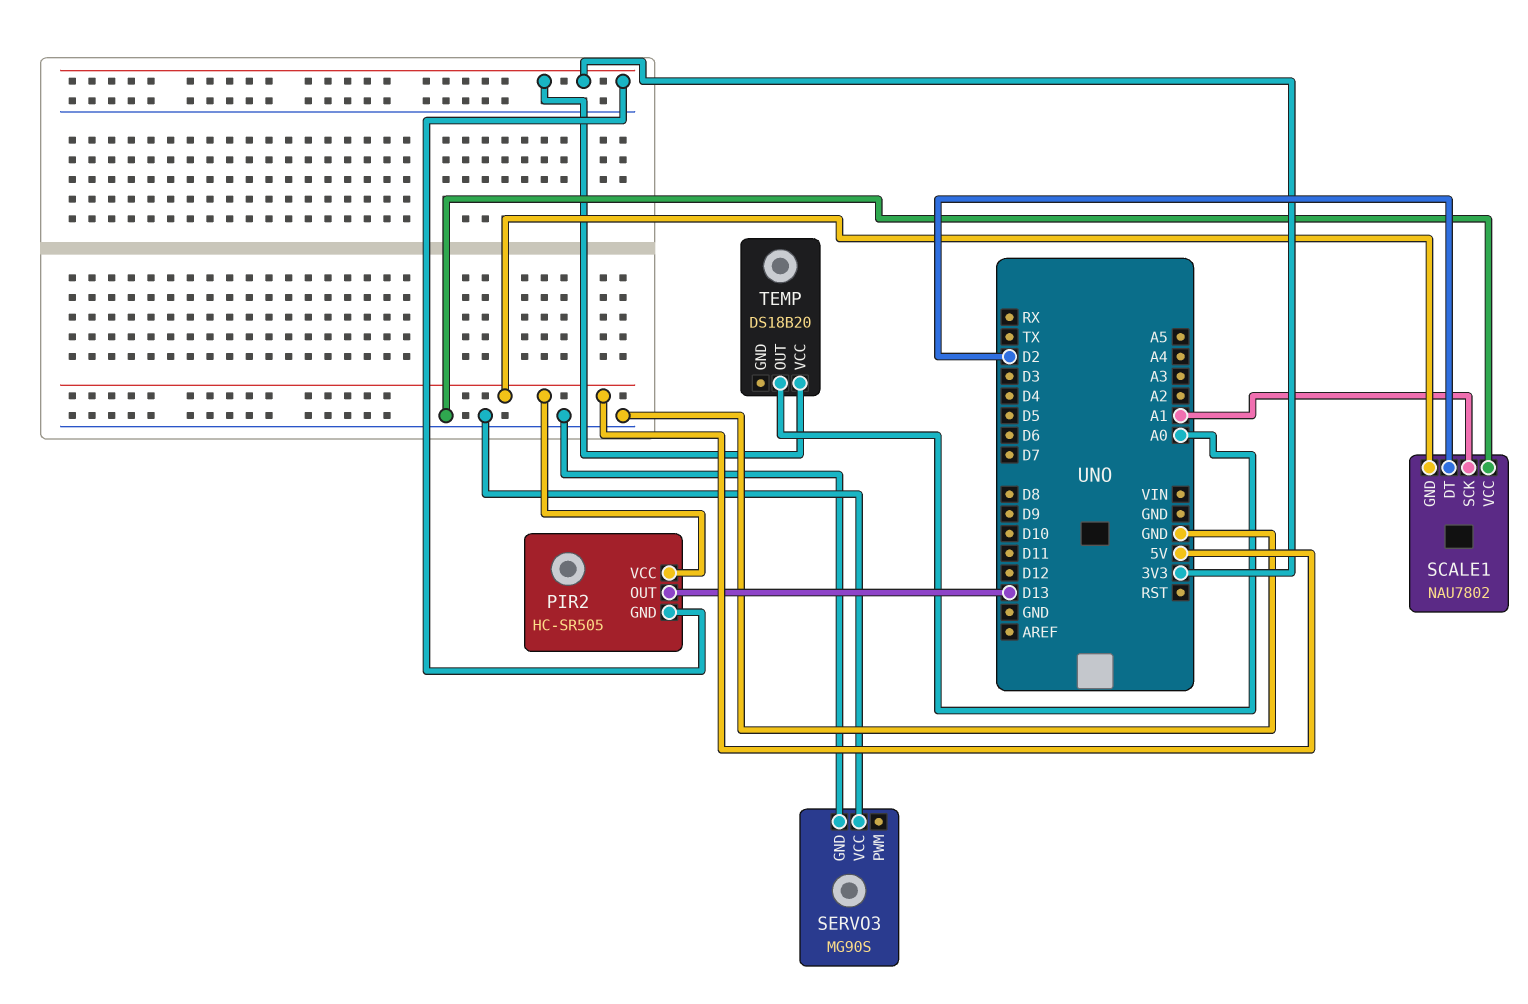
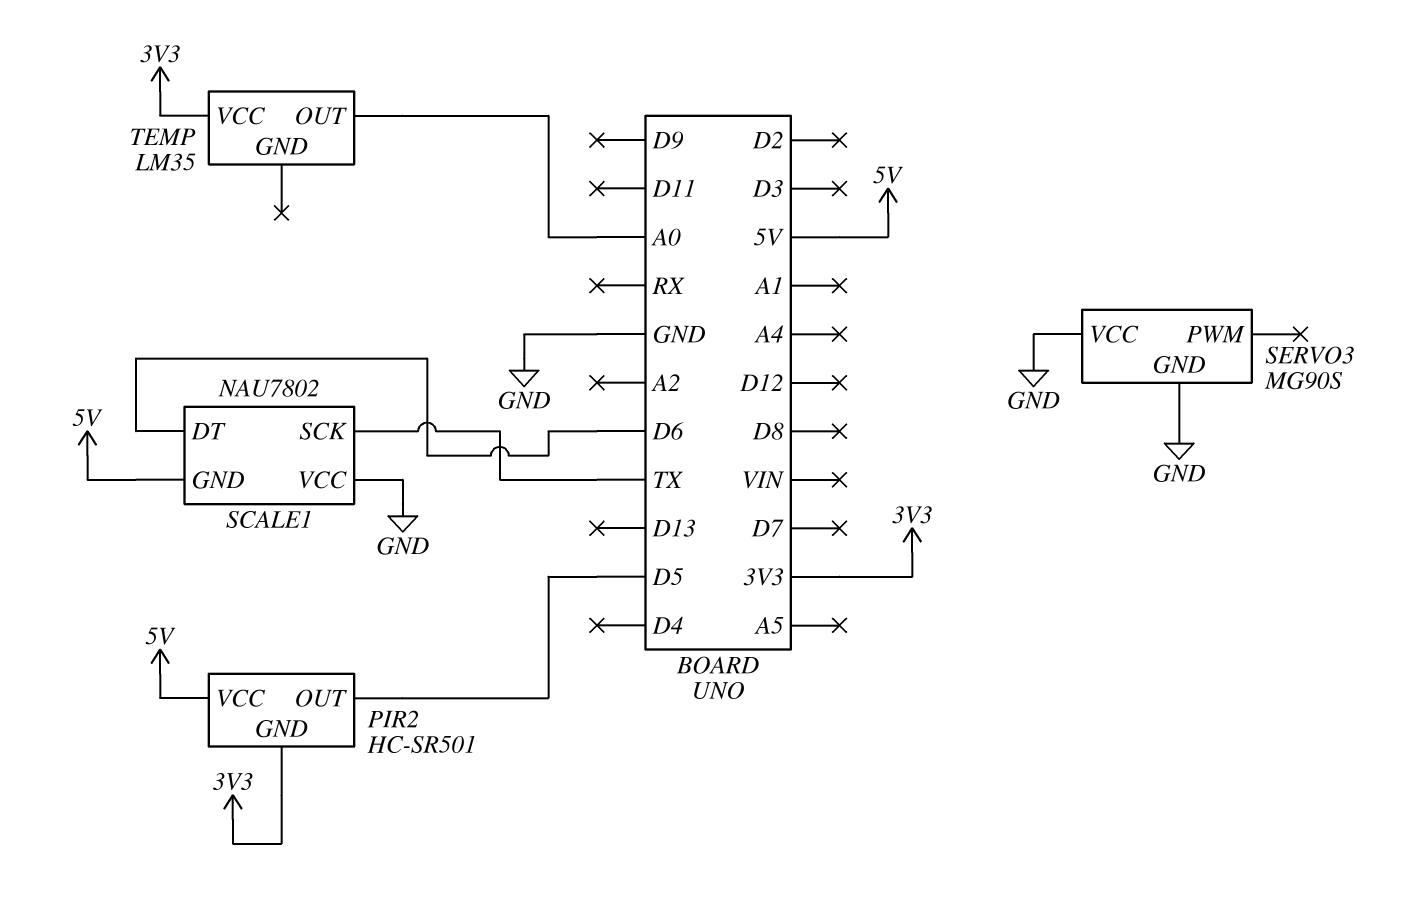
PIR2: HC-SR505 -> HC-SR501
PIR2 pin OUT: D13 -> D5
SCALE1 pin DT: D2 -> D6
SCALE1 pin SCK: A1 -> TX
TEMP: DS18B20 -> LM35

